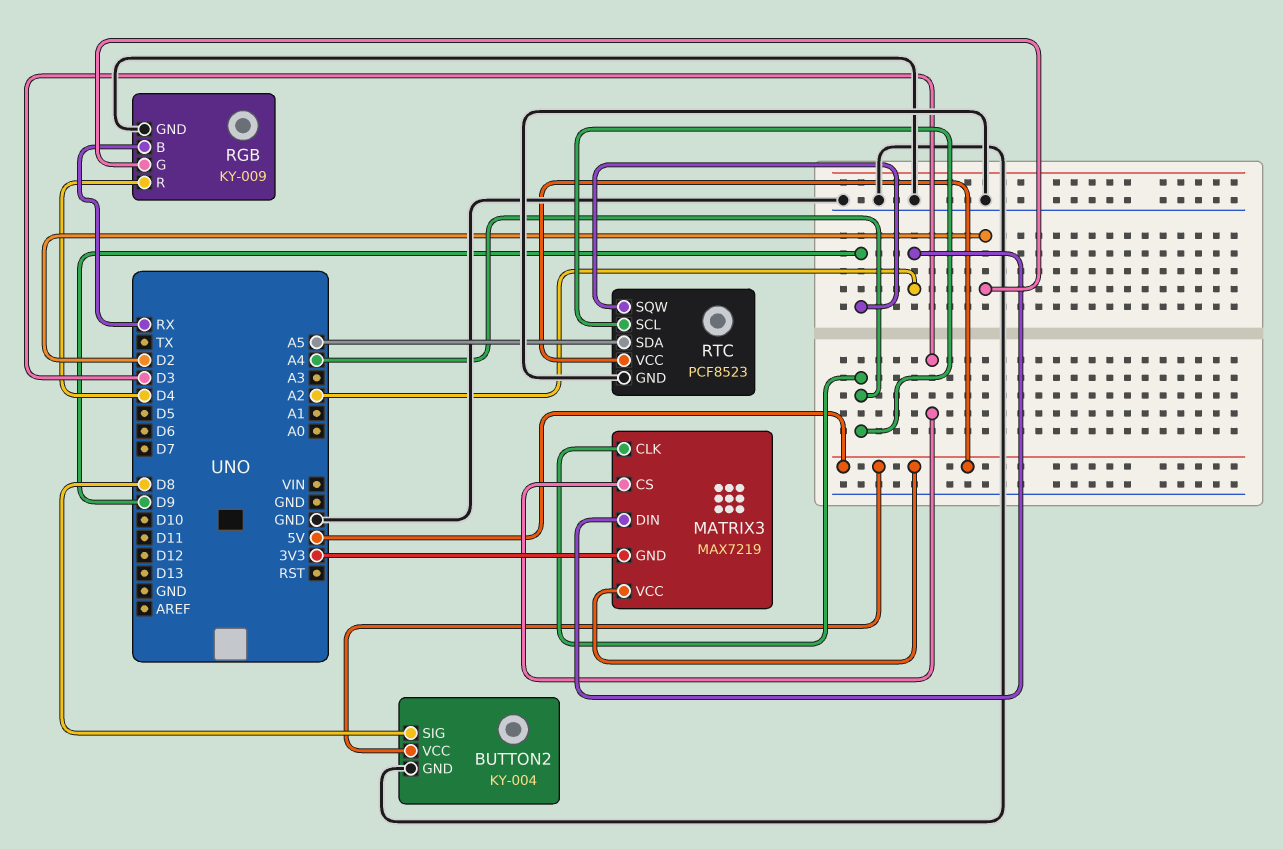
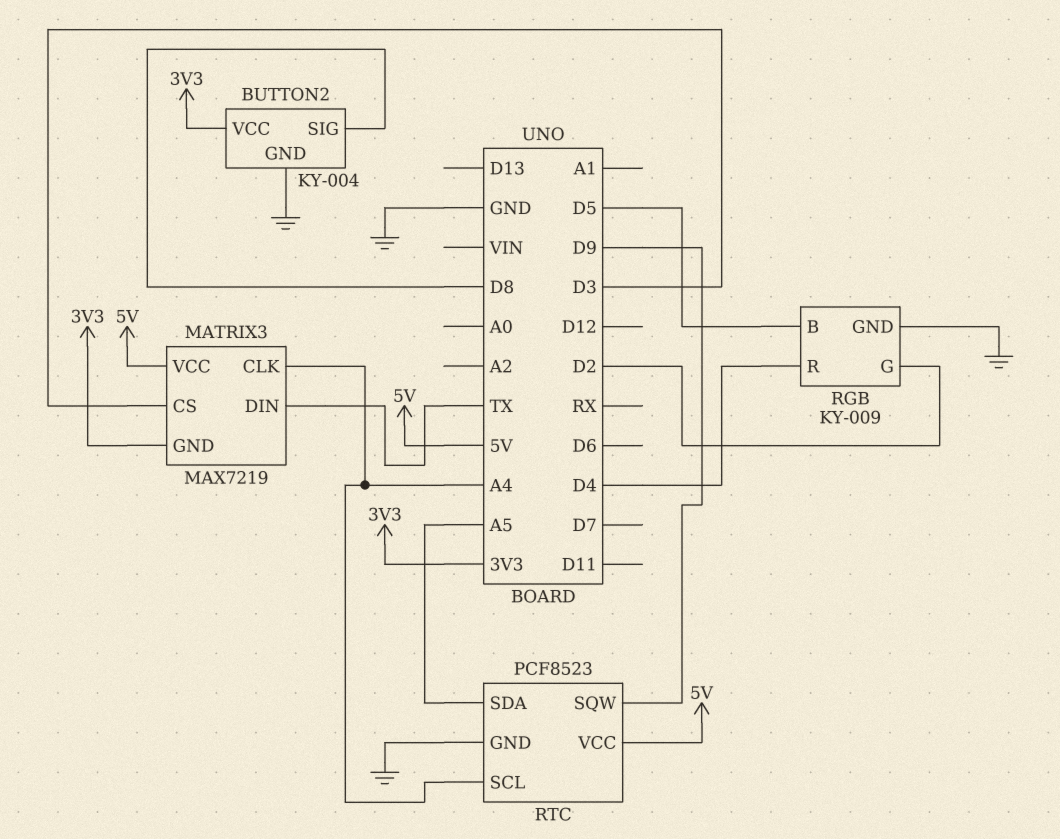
BUTTON2 pin VCC: 5V -> 3V3
MATRIX3 pin DIN: A2 -> TX
RGB pin B: RX -> D5

